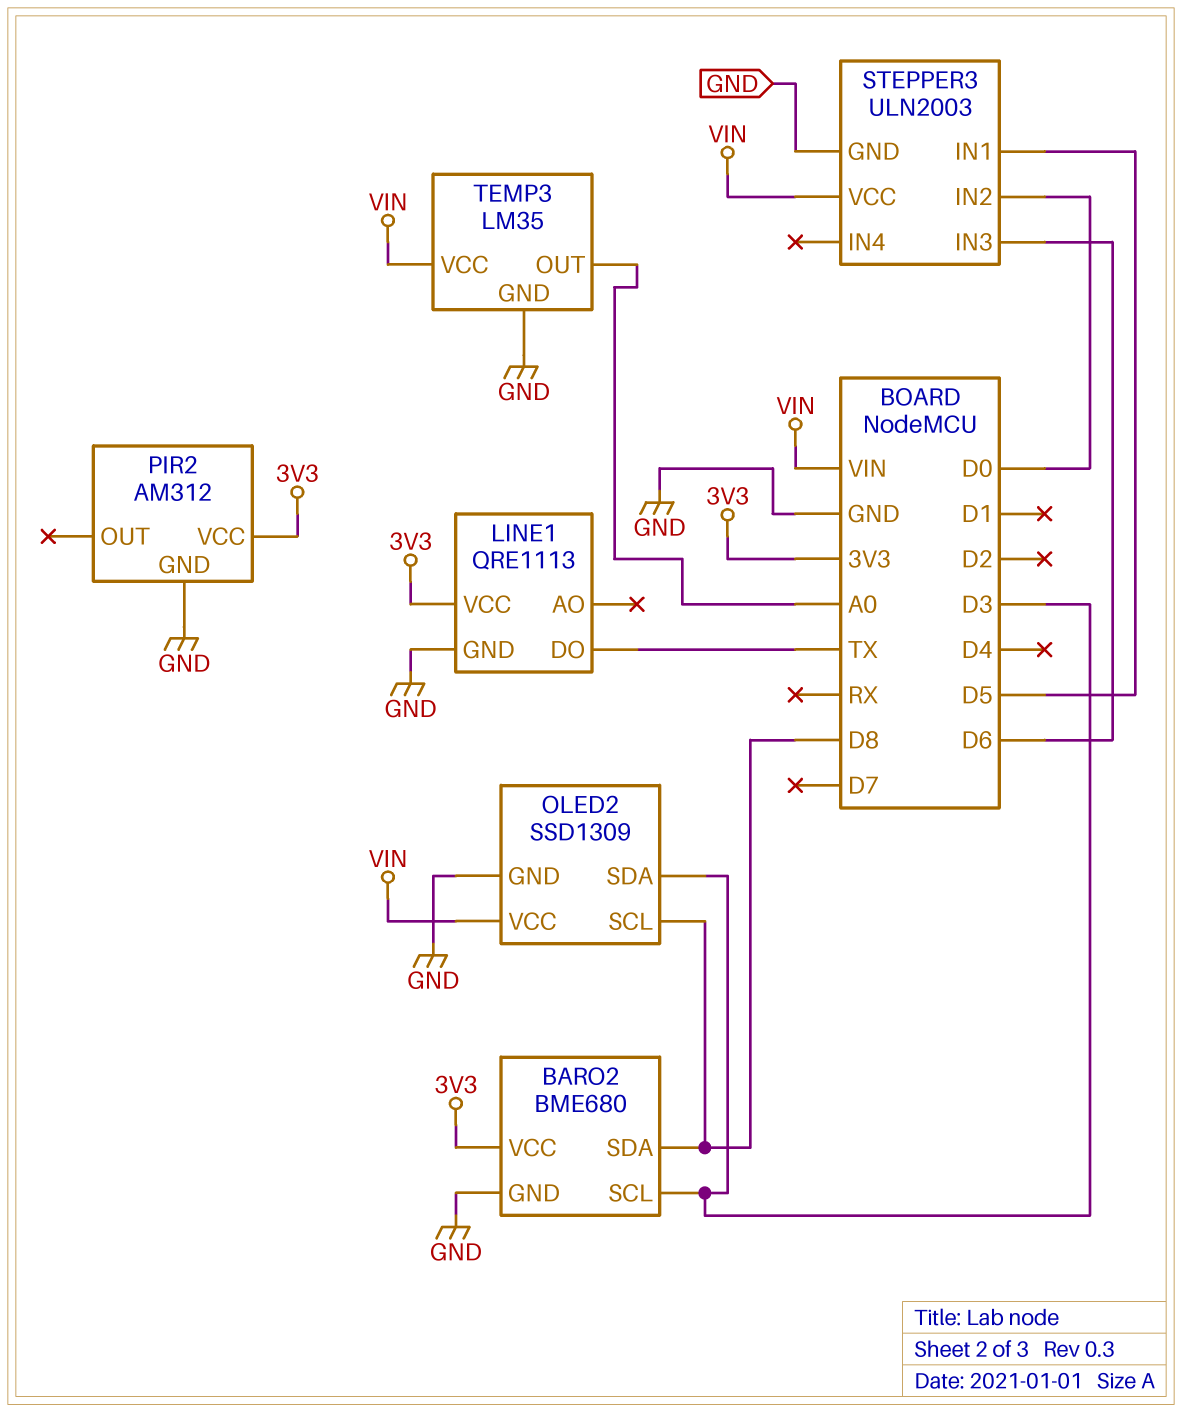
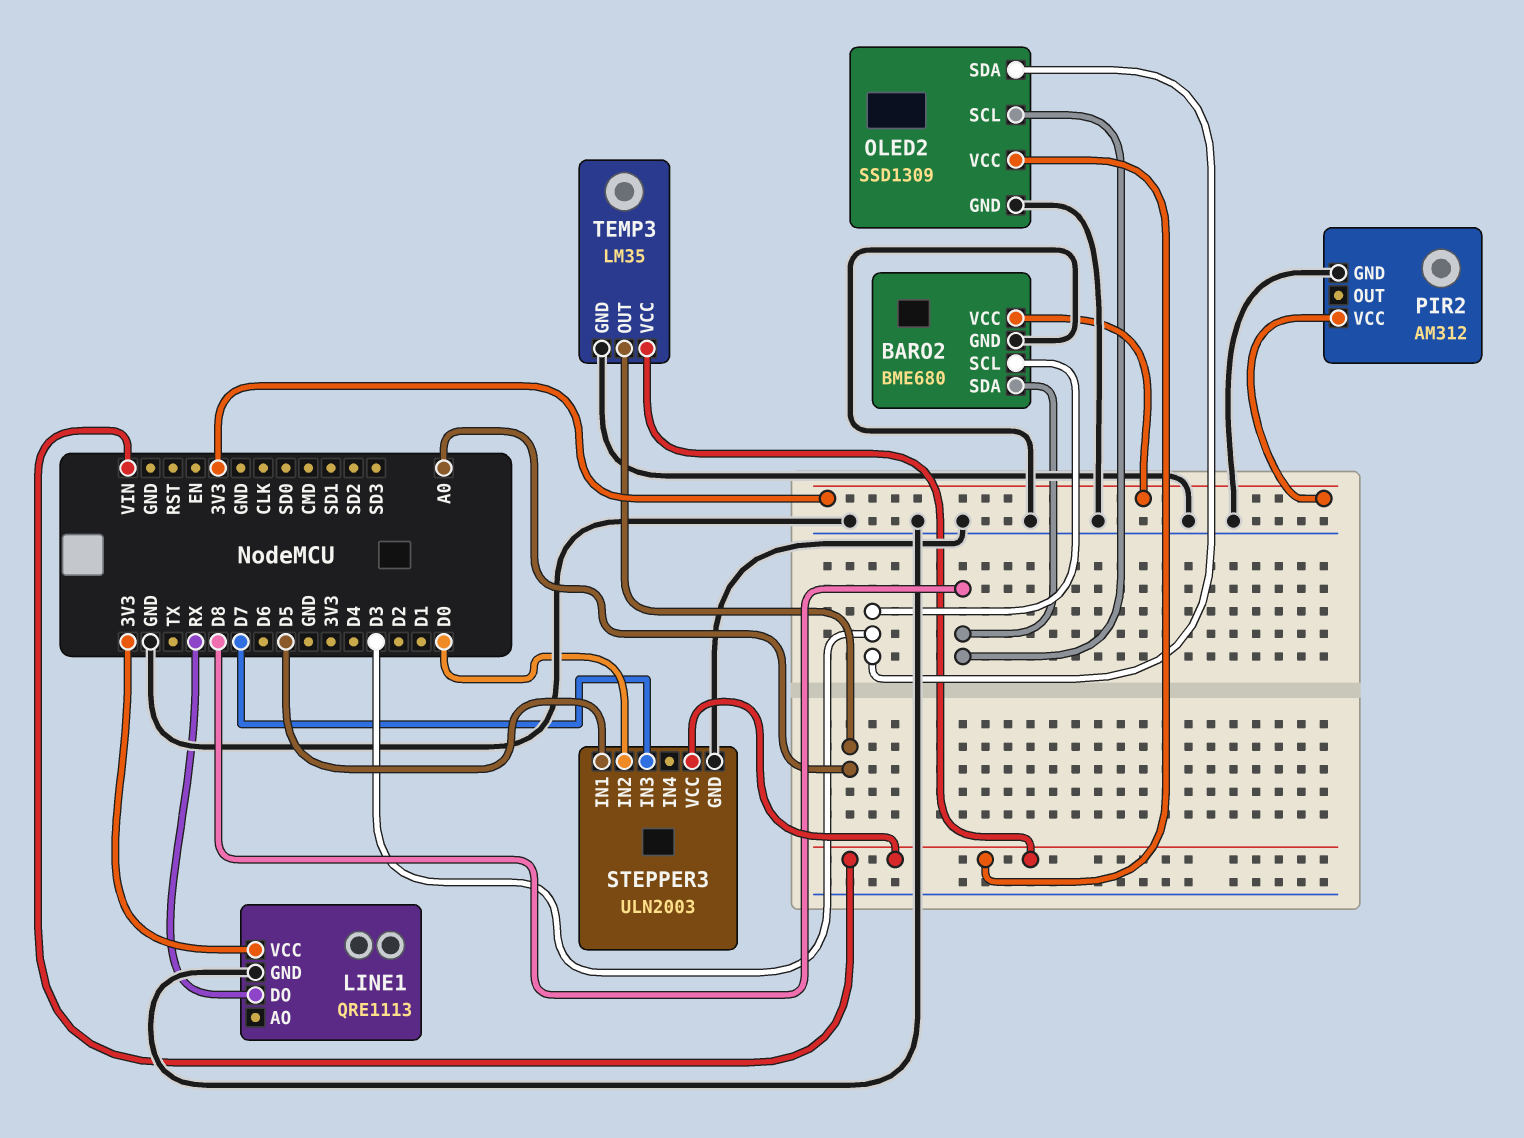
LINE1 pin DO: TX -> RX
STEPPER3 pin IN3: D6 -> D7

